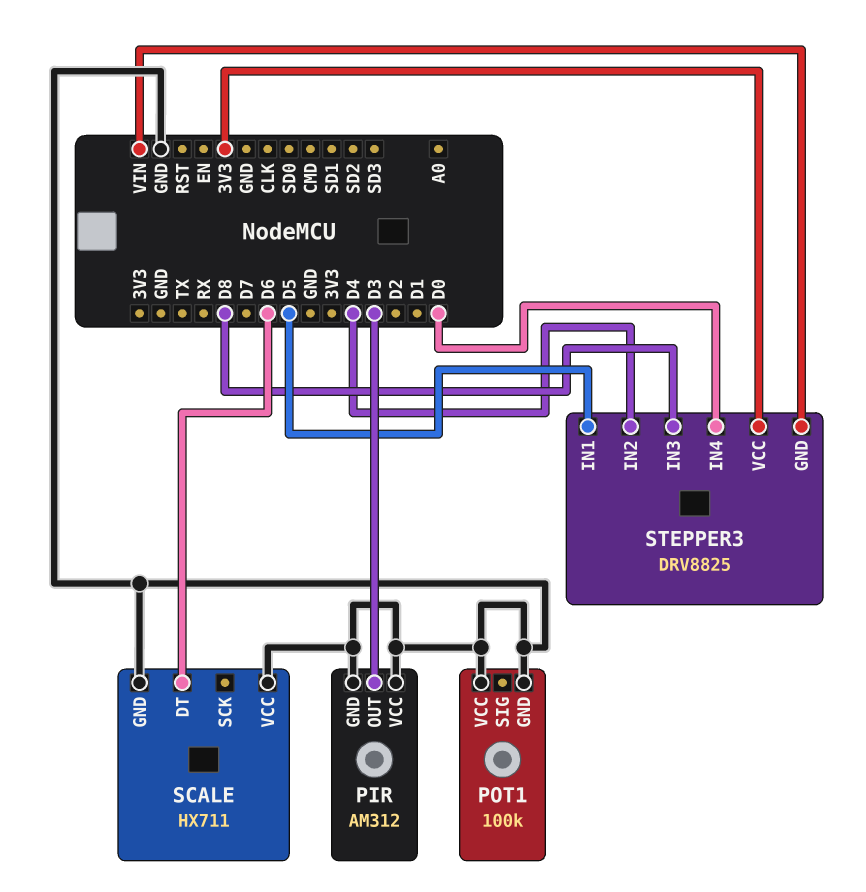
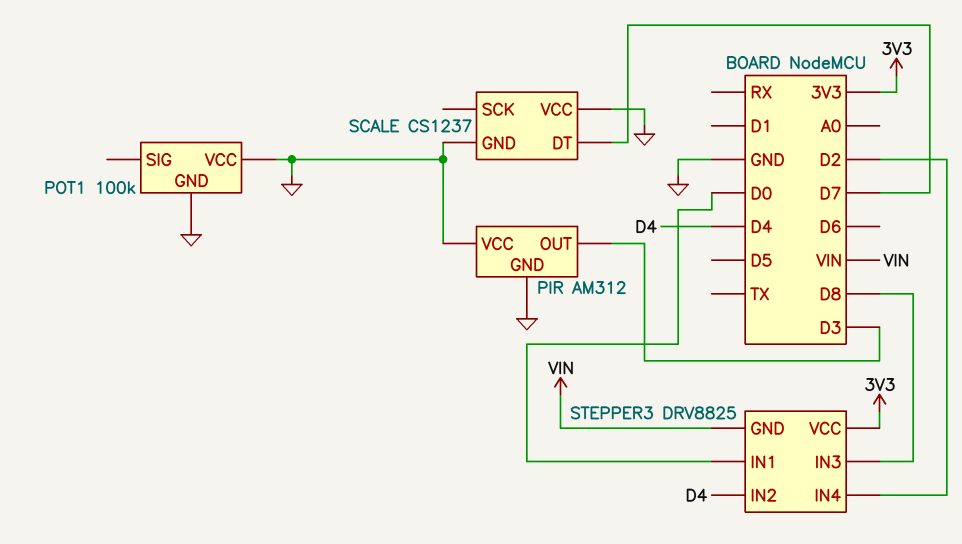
SCALE: HX711 -> CS1237
SCALE pin DT: D6 -> D7
STEPPER3 pin IN1: D5 -> D0
STEPPER3 pin IN4: D0 -> D2

